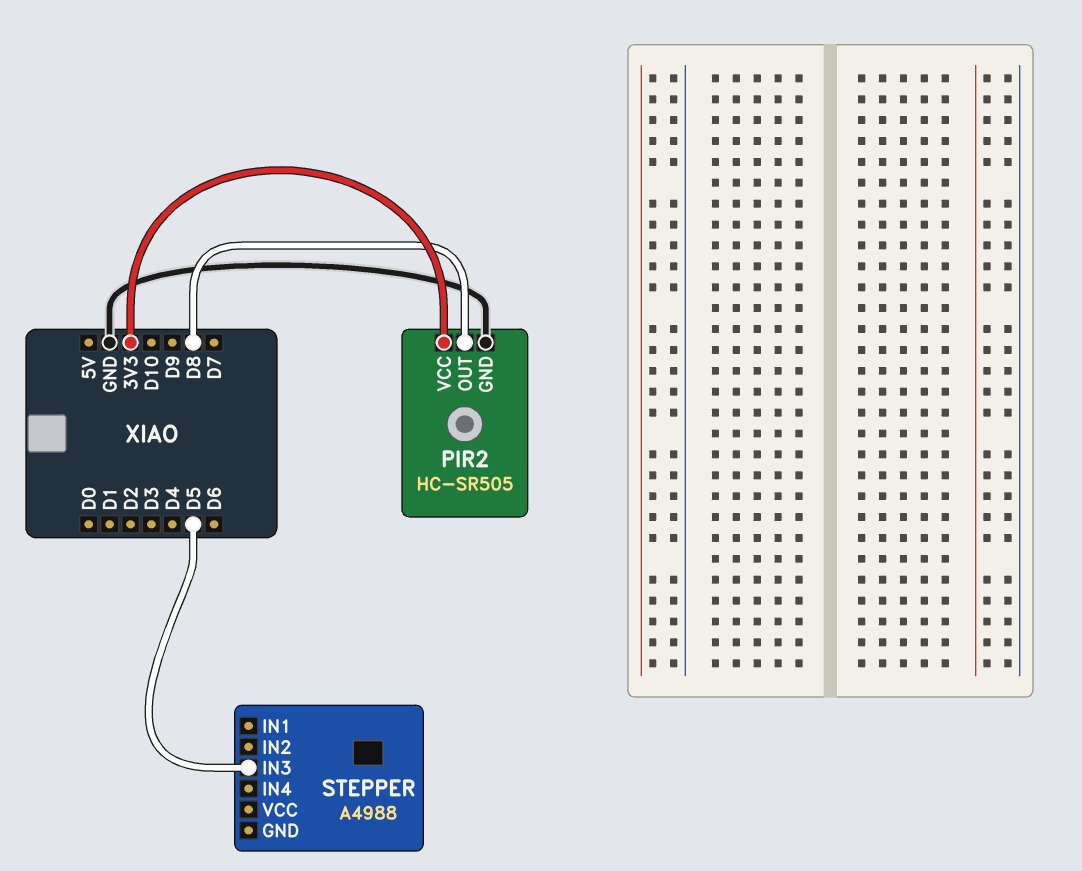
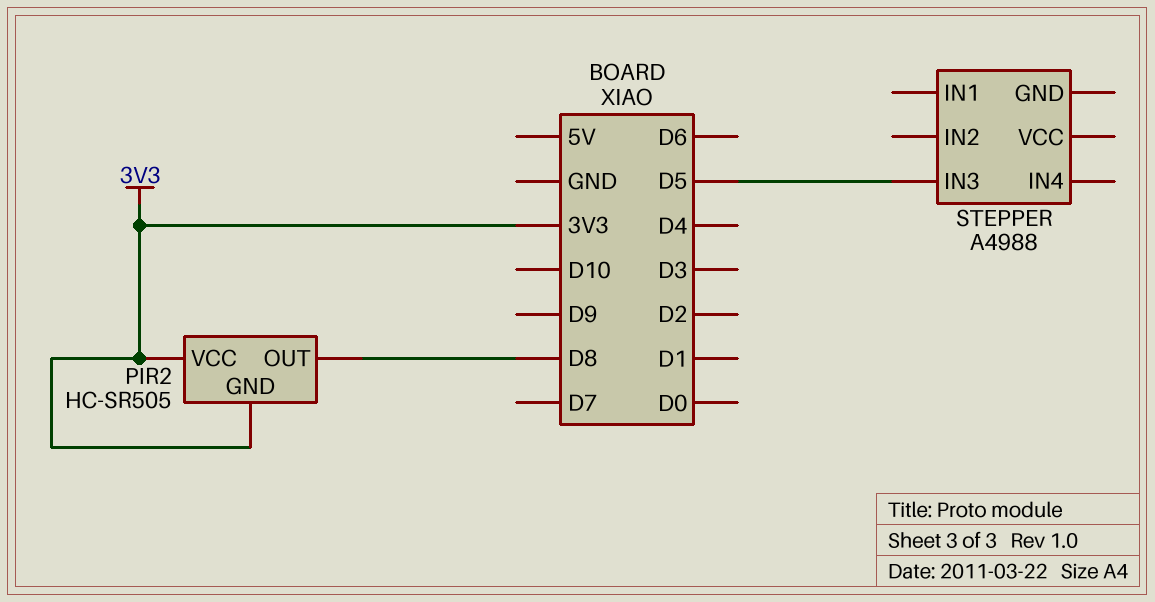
PIR2 pin GND: GND -> 3V3

